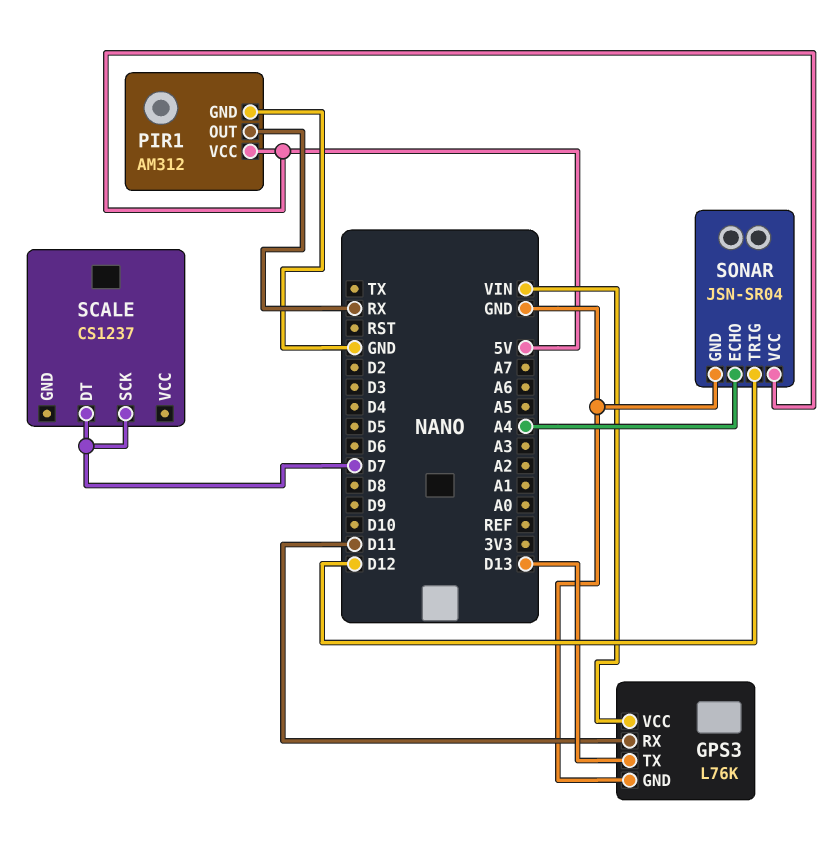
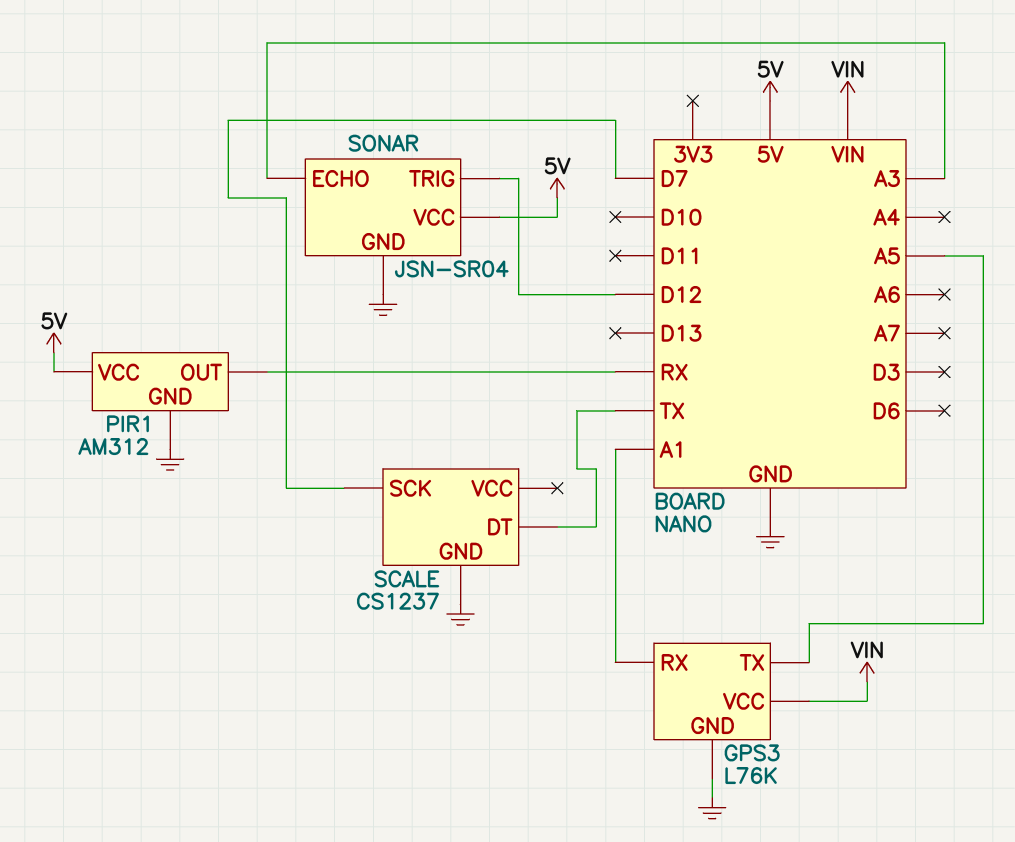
GPS3 pin RX: D11 -> A1
GPS3 pin TX: D13 -> A5
SCALE pin DT: D7 -> TX
SCALE pin GND: none -> GND
SONAR pin ECHO: A4 -> A3

